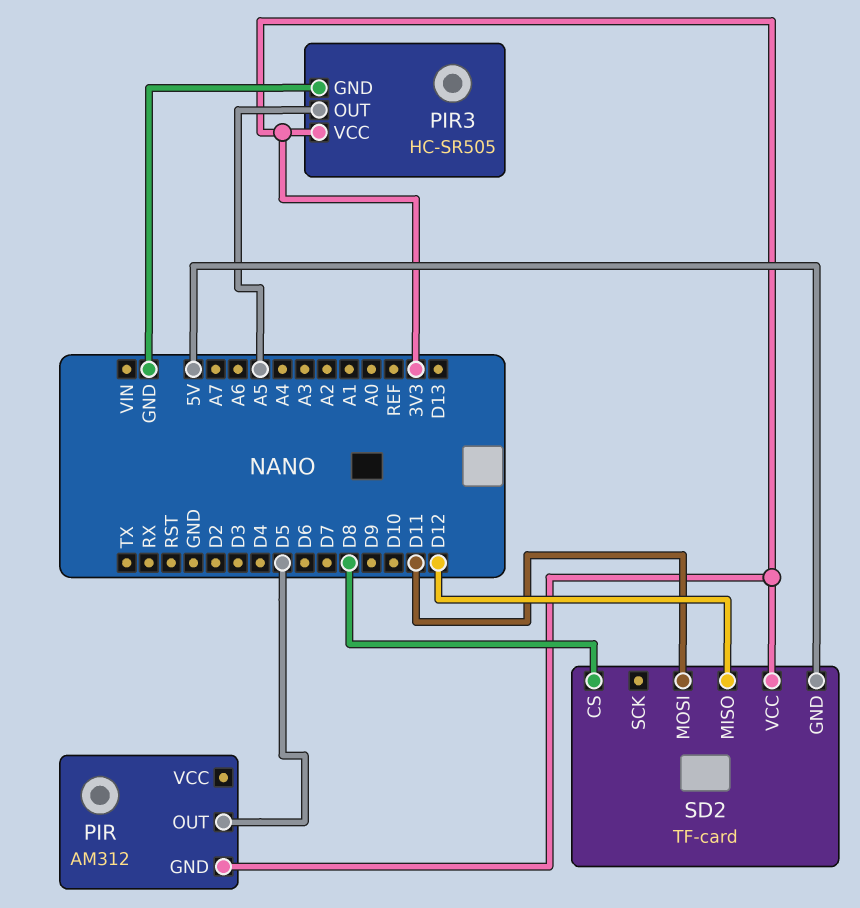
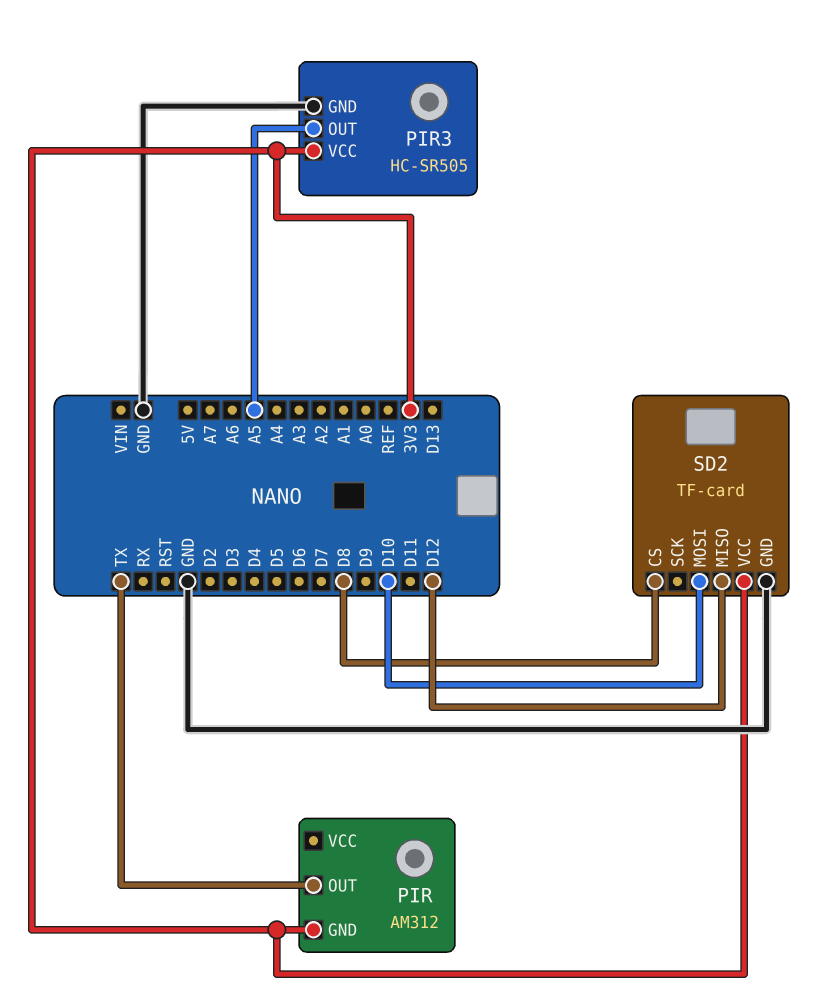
PIR pin OUT: D5 -> TX
SD2 pin GND: 5V -> GND
SD2 pin MOSI: D11 -> D10

